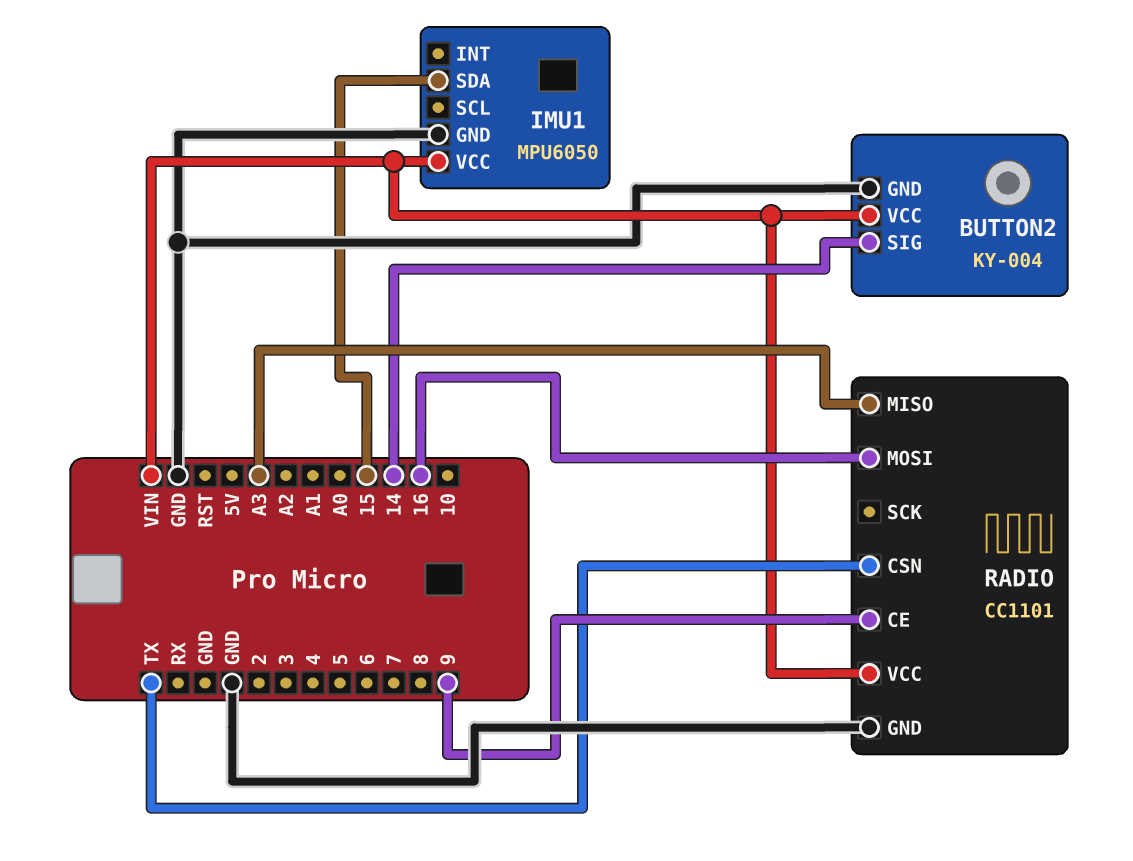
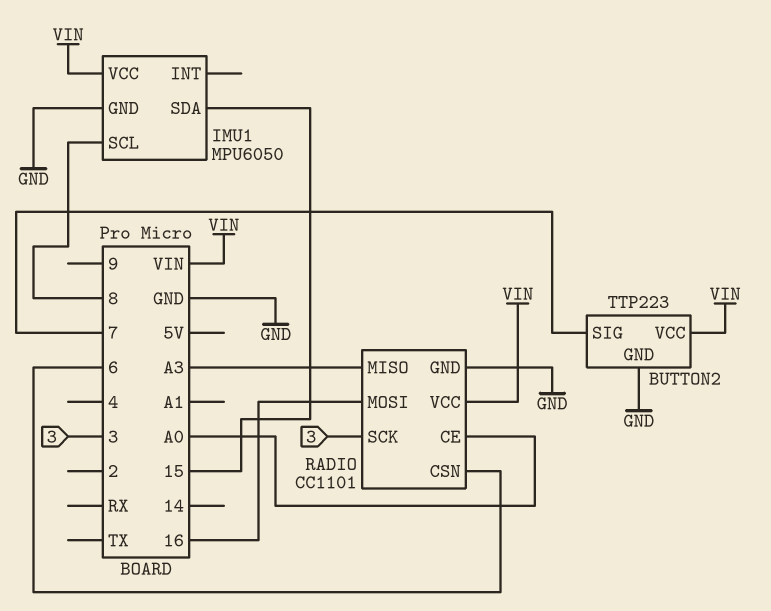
BUTTON2: KY-004 -> TTP223
BUTTON2 pin SIG: 14 -> 7
IMU1 pin SCL: none -> 8
RADIO pin CE: 9 -> A0
RADIO pin CSN: TX -> 6
RADIO pin SCK: none -> 3

